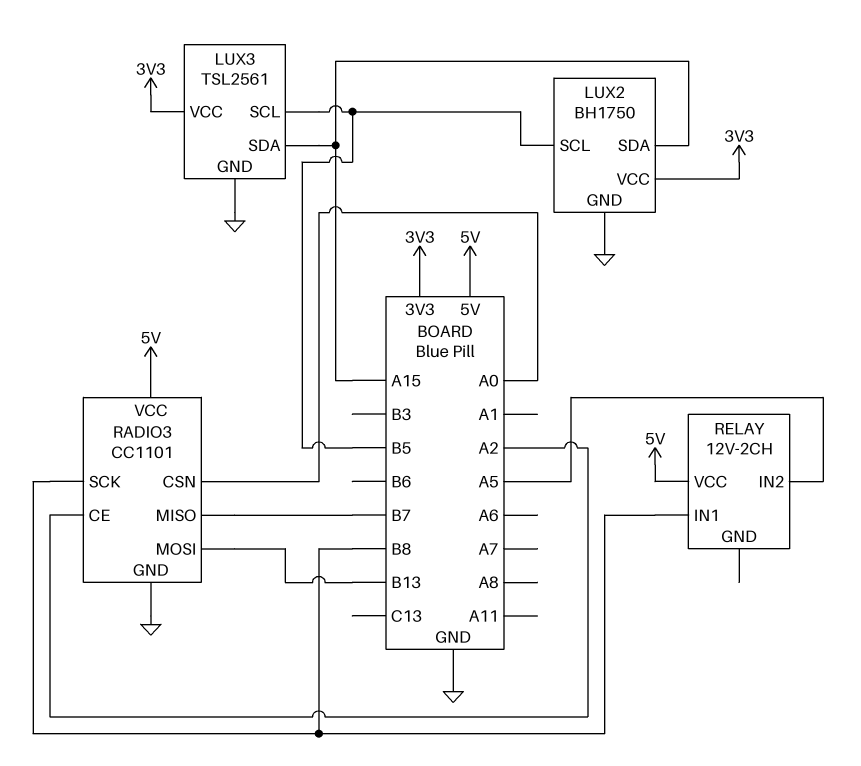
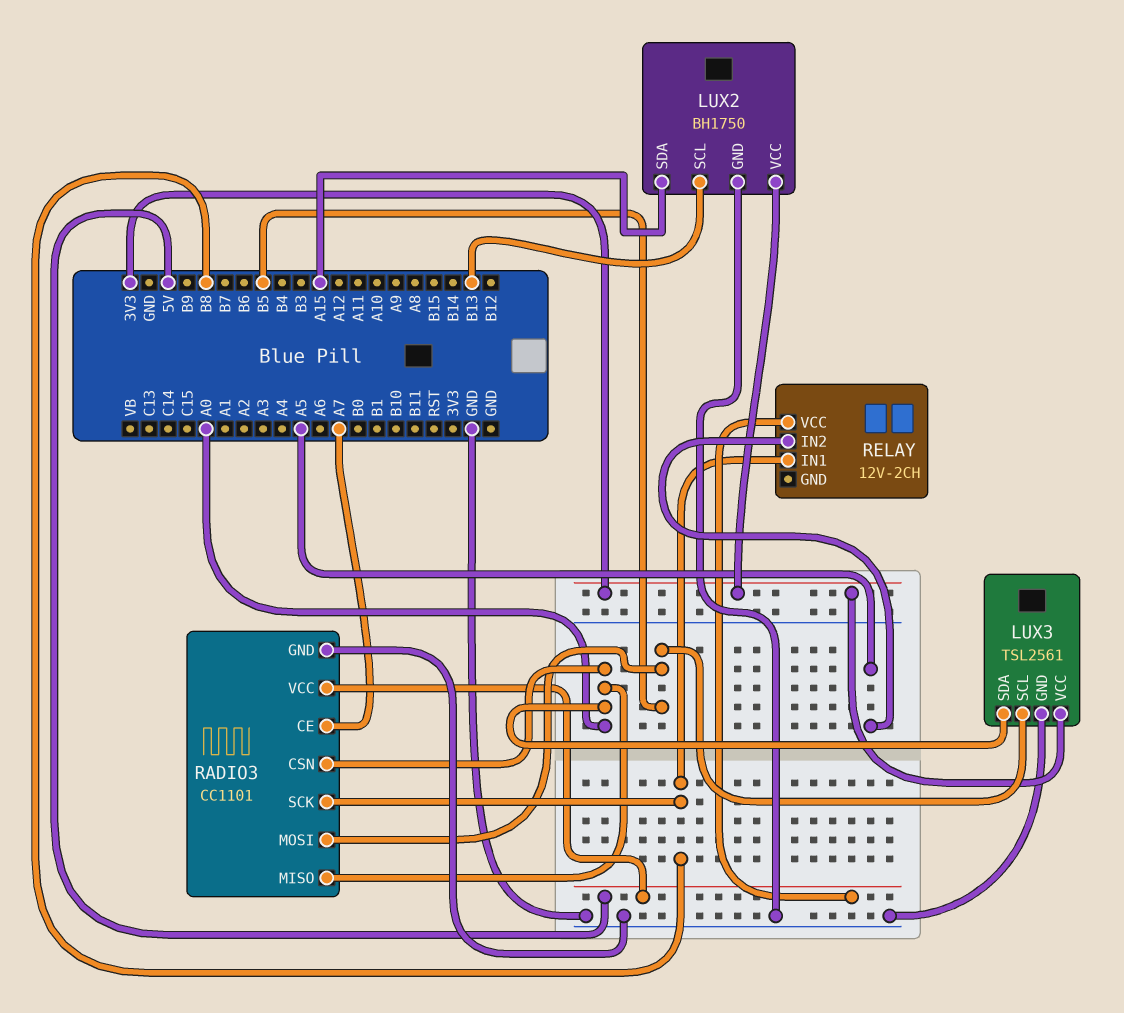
LUX2 pin SCL: B5 -> B13
LUX3 pin SDA: A15 -> A0
RADIO3 pin CE: A2 -> A7
RADIO3 pin MISO: B7 -> A0
RADIO3 pin MOSI: B13 -> B5

